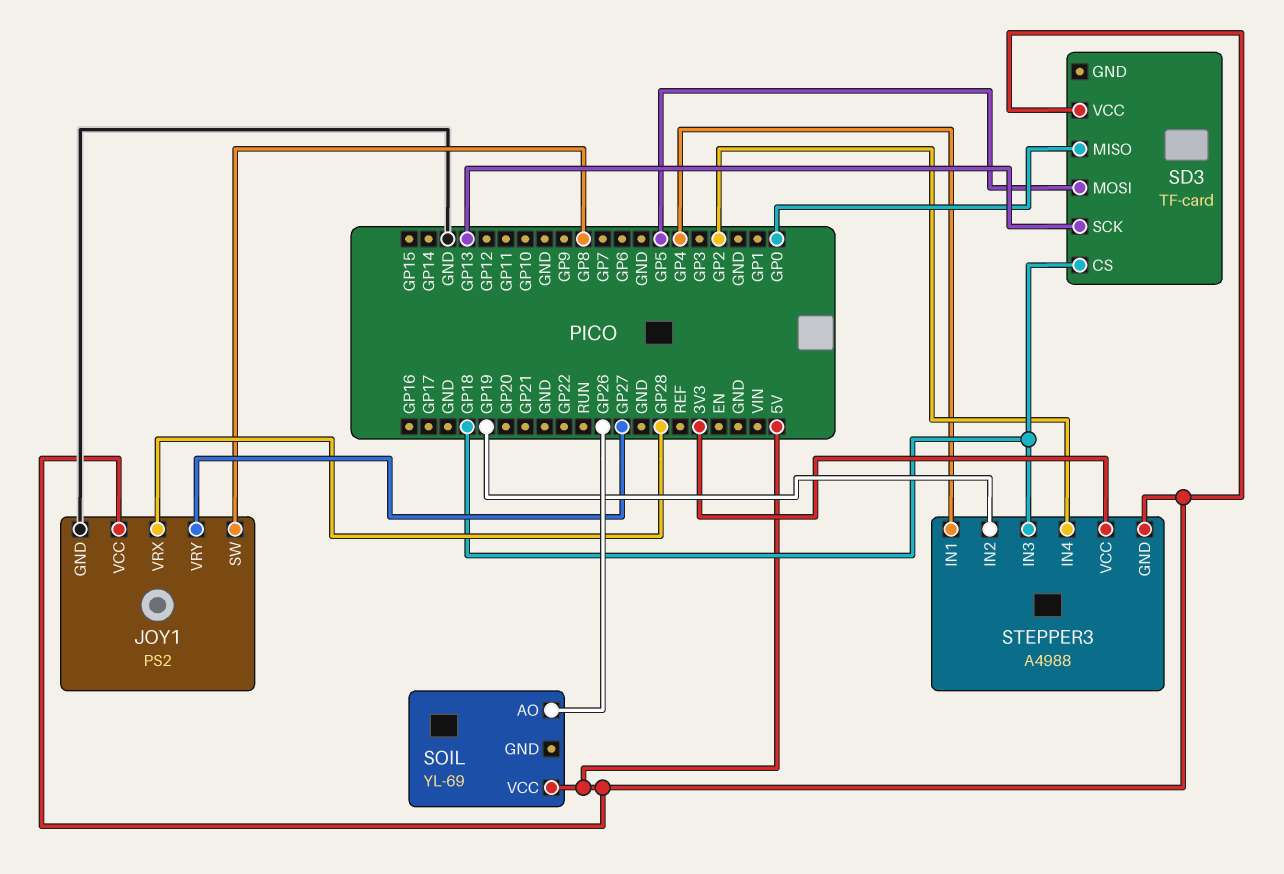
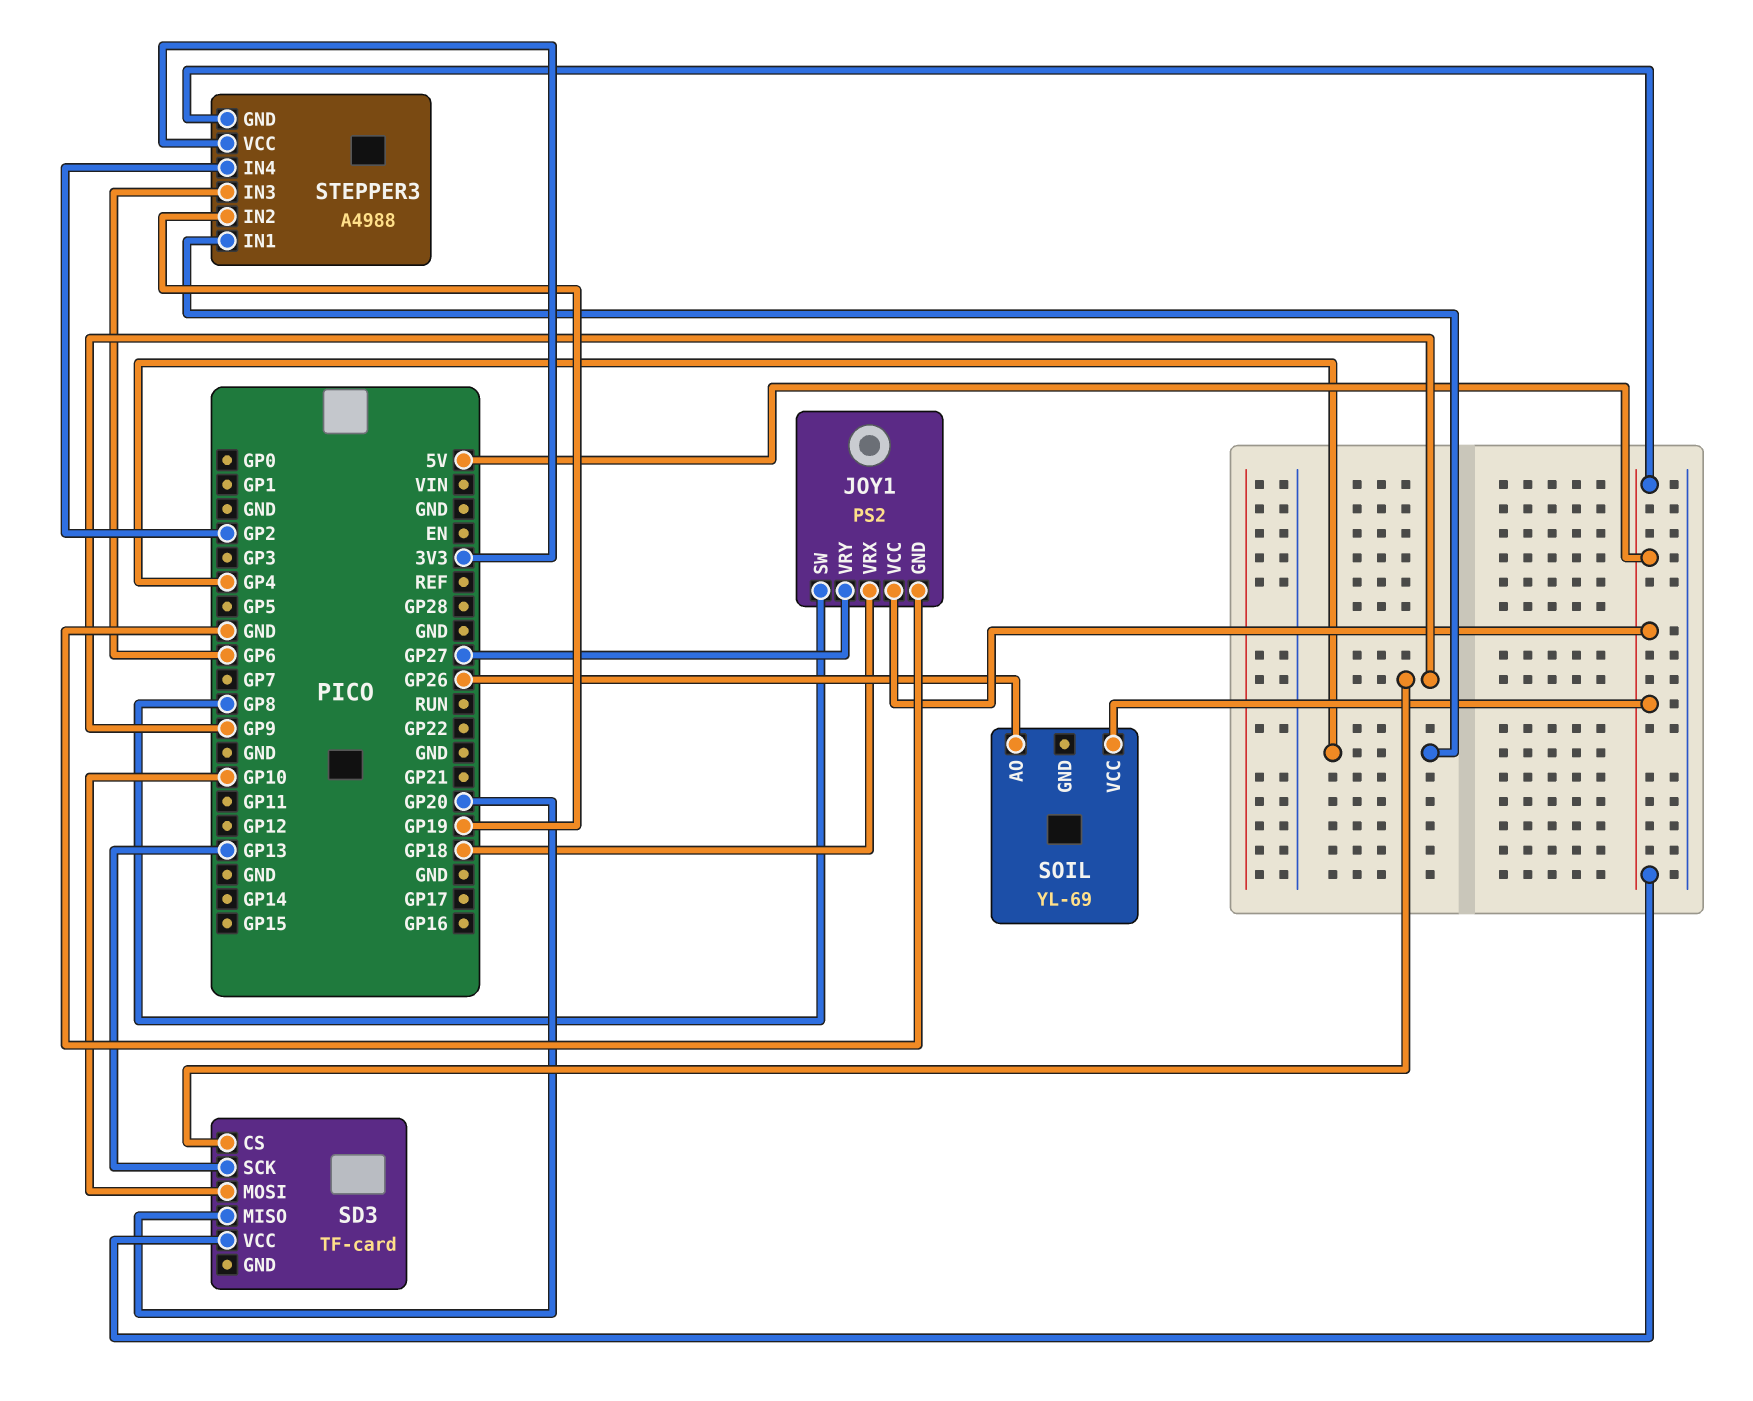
JOY1 pin VRX: GP28 -> GP18
SD3 pin CS: GP18 -> GP9
SD3 pin MISO: GP0 -> GP20
SD3 pin MOSI: GP5 -> GP10
STEPPER3 pin IN3: GP18 -> GP6

